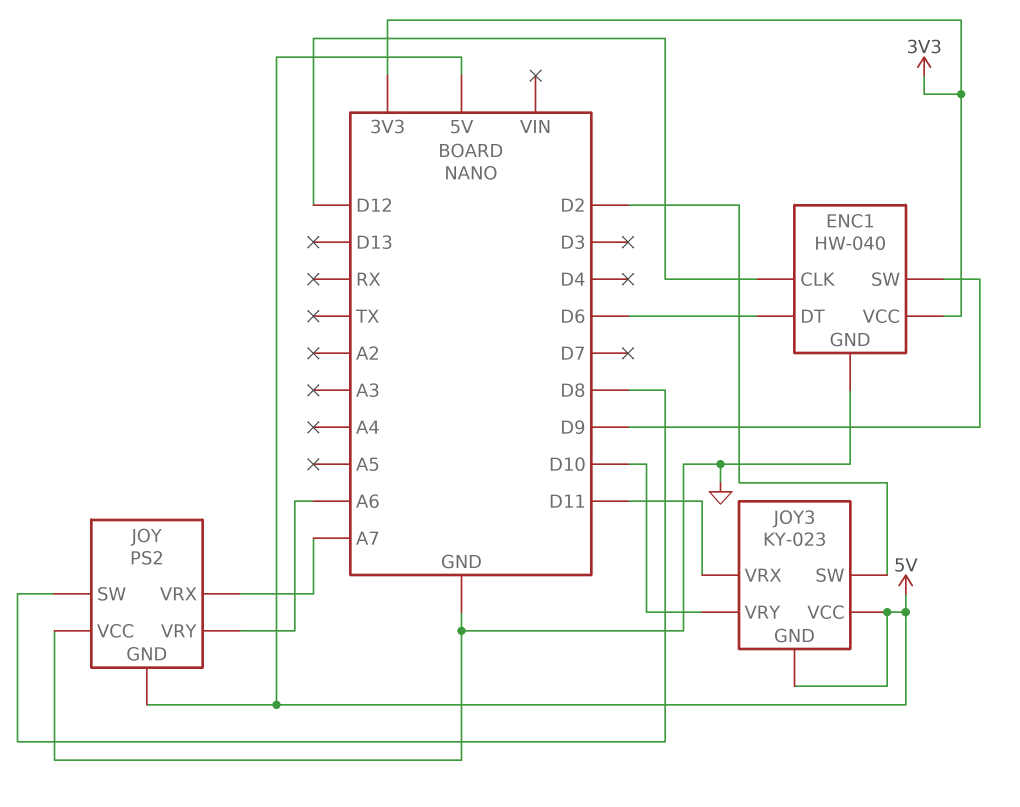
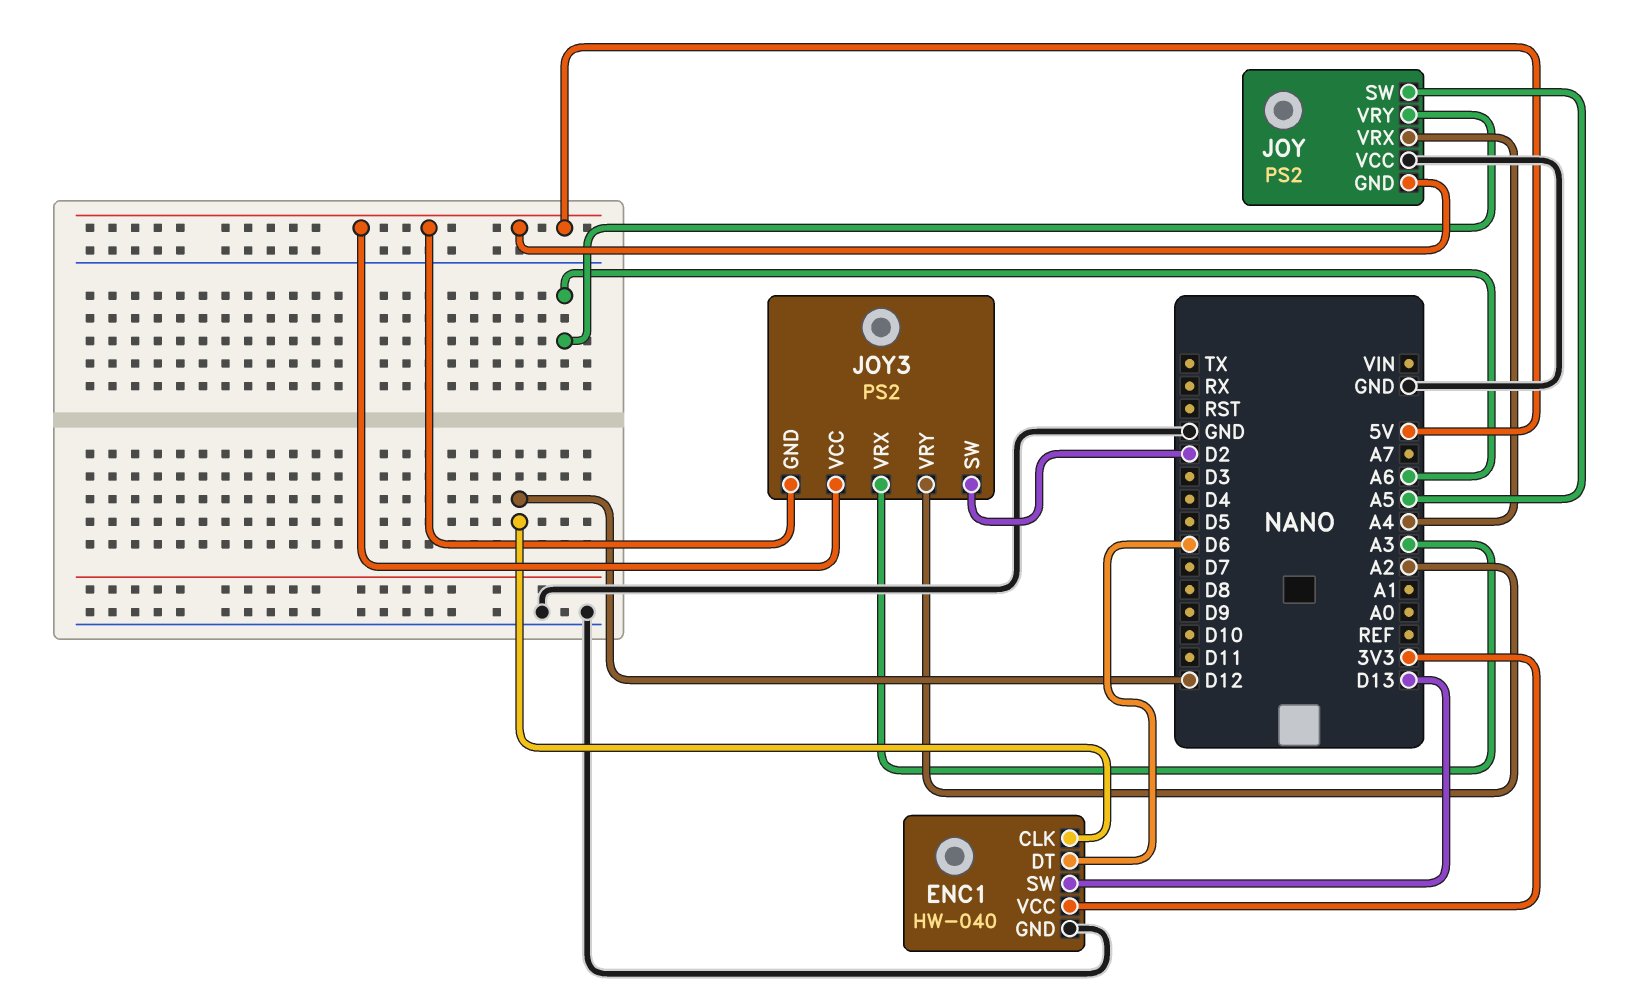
ENC1 pin SW: D9 -> D13
JOY pin SW: D8 -> A5
JOY pin VRX: A7 -> A4
JOY3: KY-023 -> PS2
JOY3 pin VRX: D11 -> A3
JOY3 pin VRY: D10 -> A2

